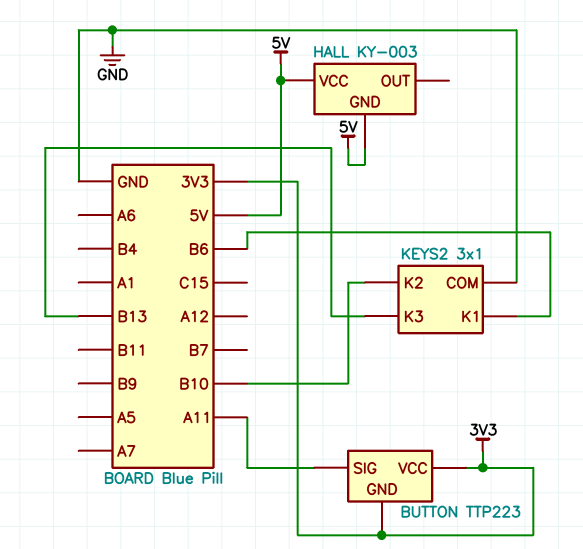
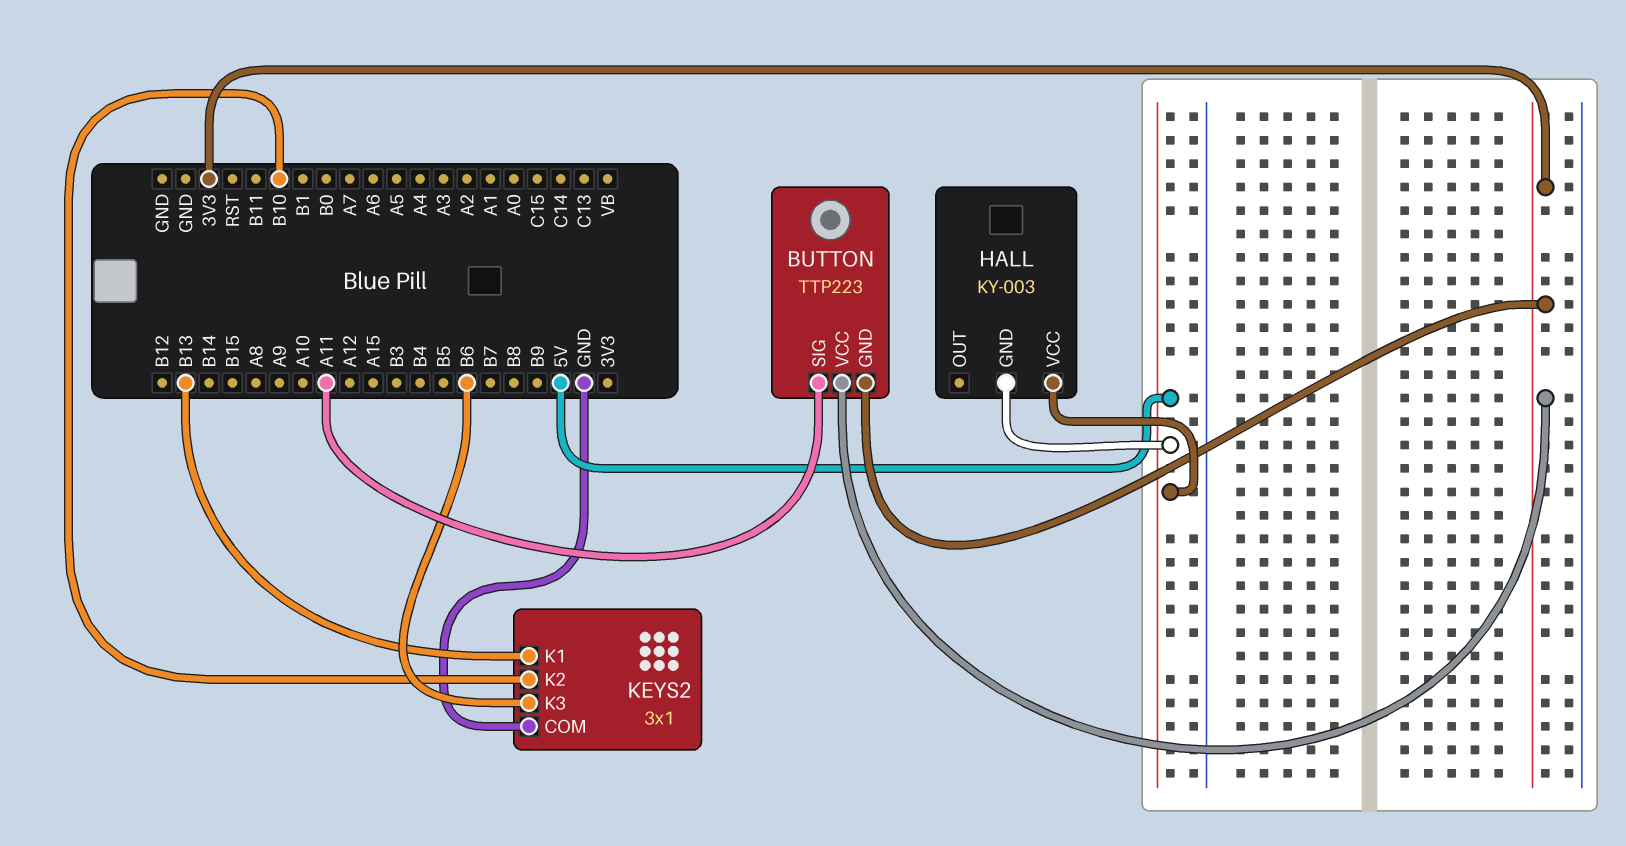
KEYS2 pin K1: B6 -> B13
KEYS2 pin K3: B13 -> B6

